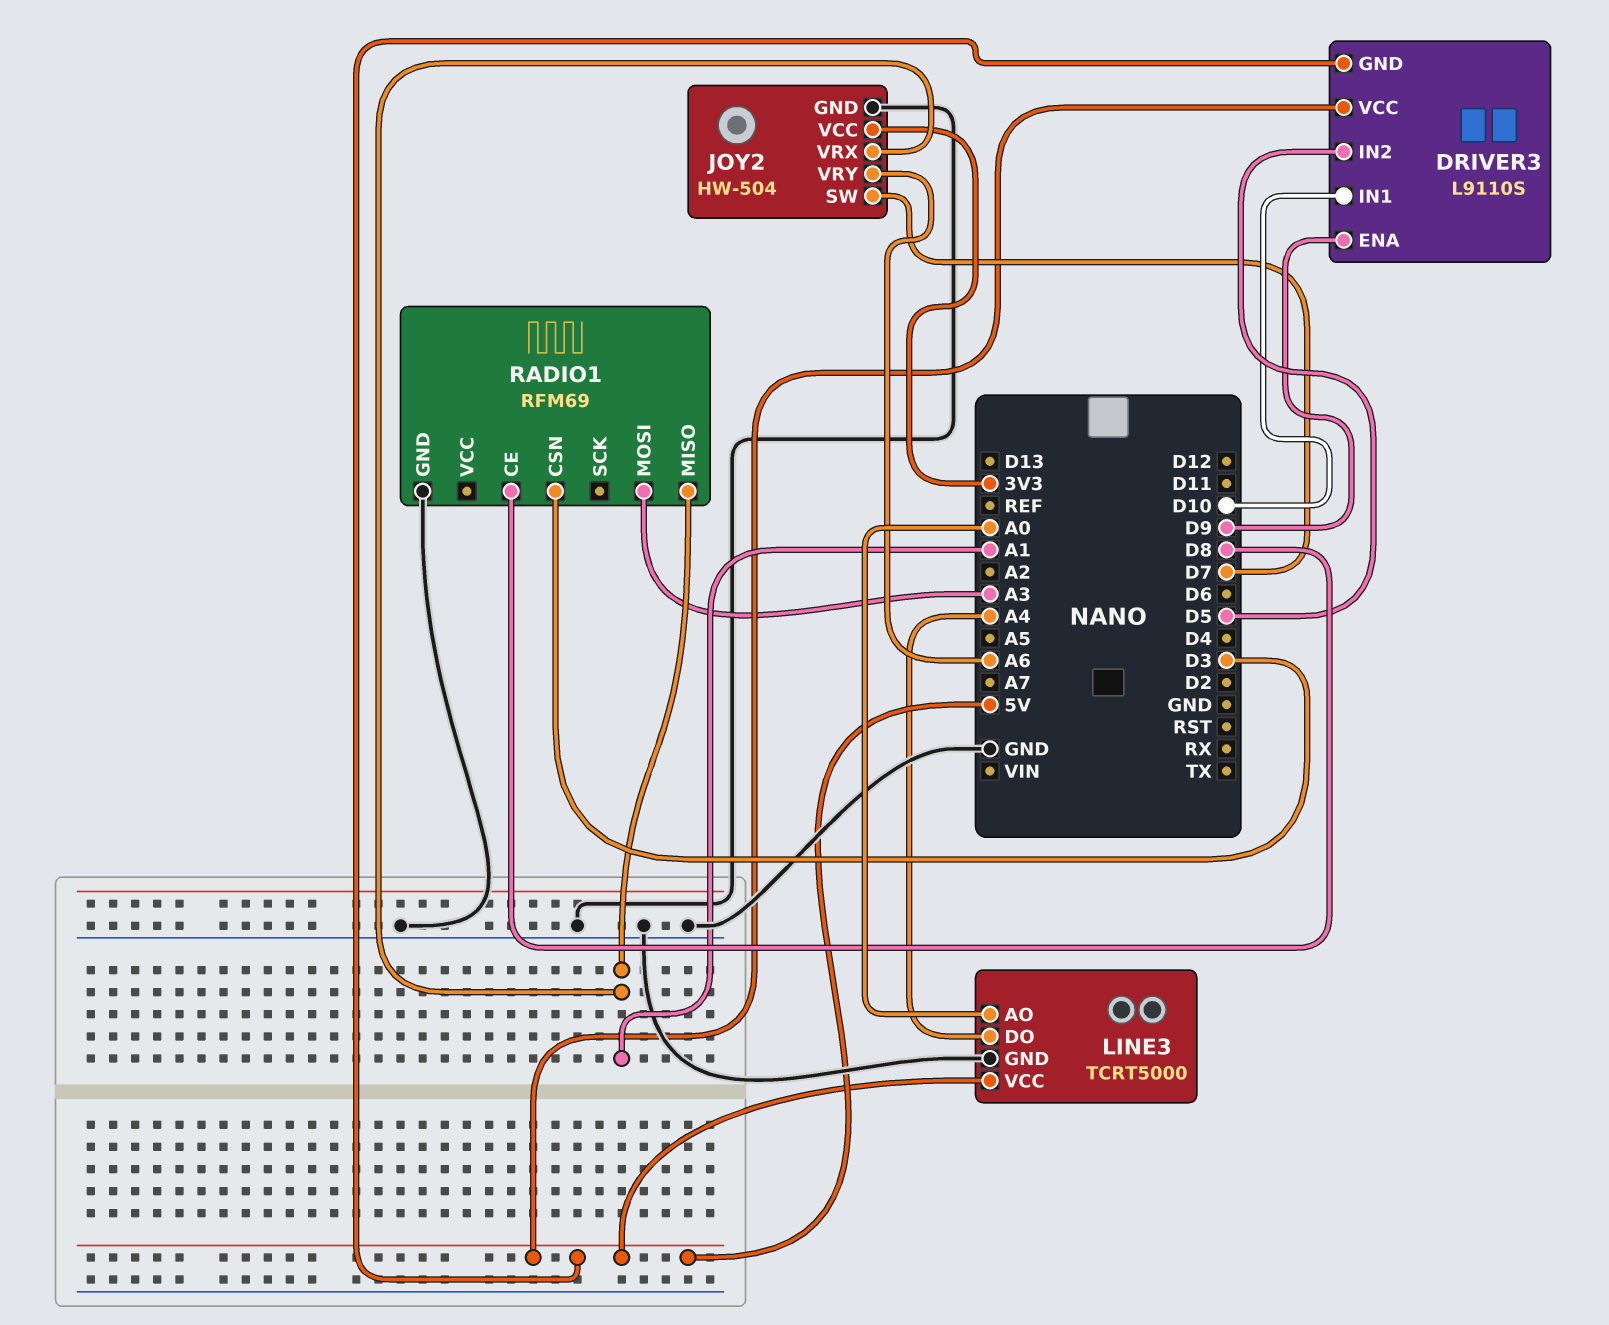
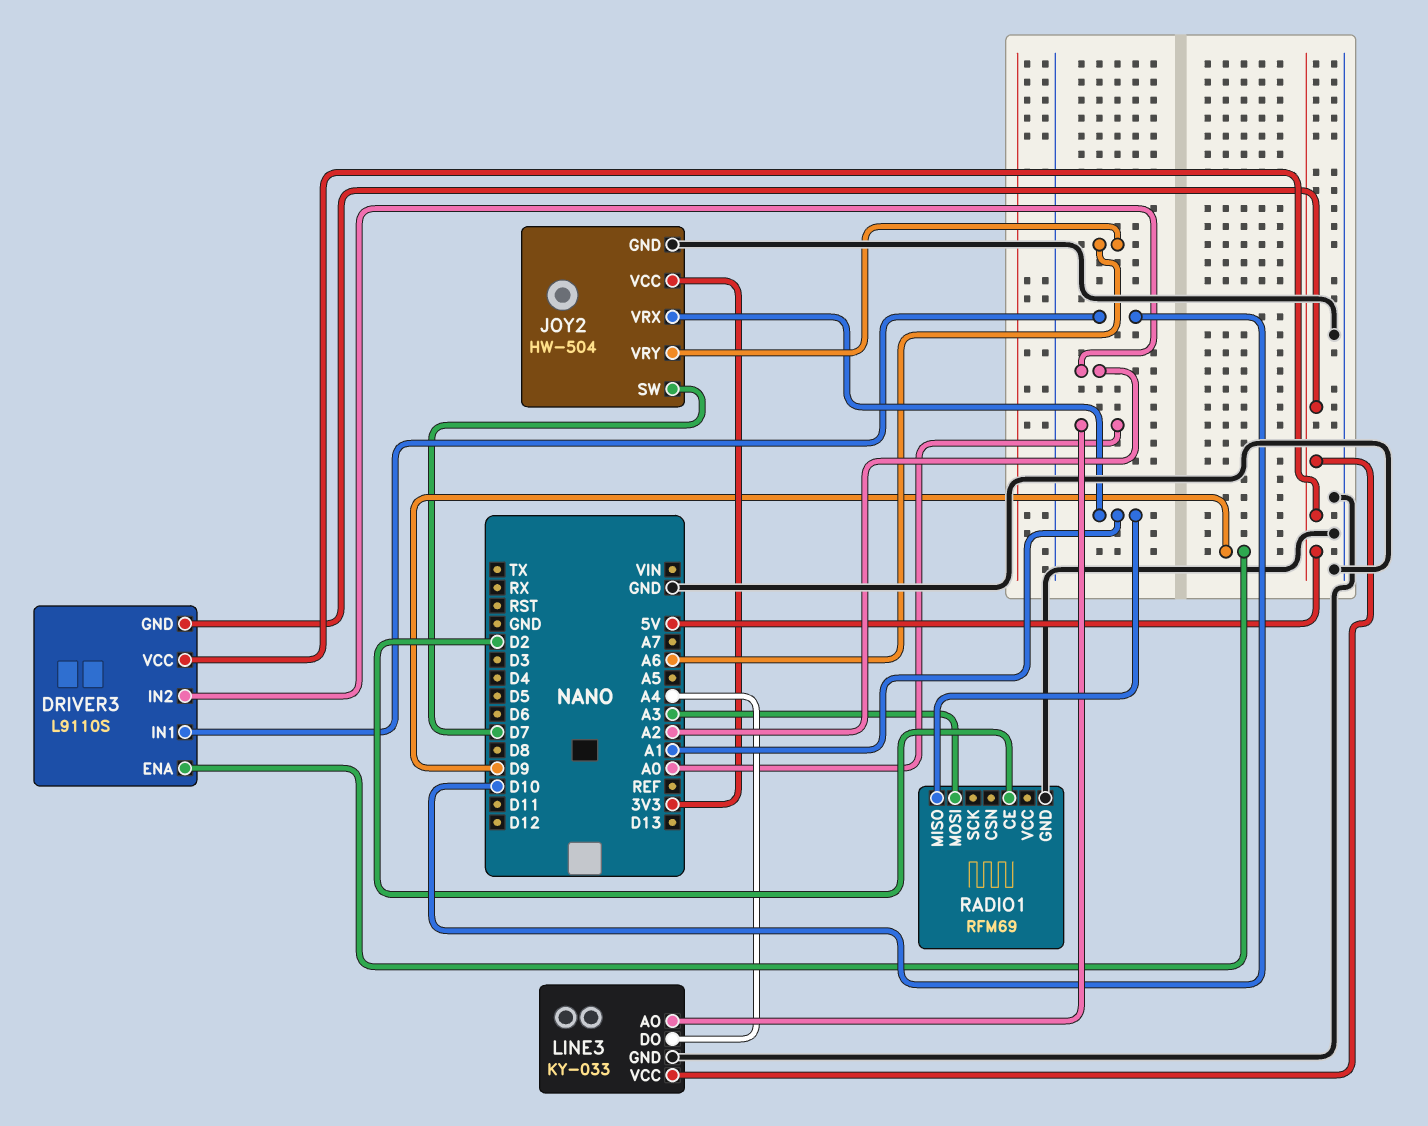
DRIVER3 pin IN2: D5 -> A2
LINE3: TCRT5000 -> KY-033
RADIO1 pin CE: D8 -> D2
RADIO1 pin CSN: D3 -> none

